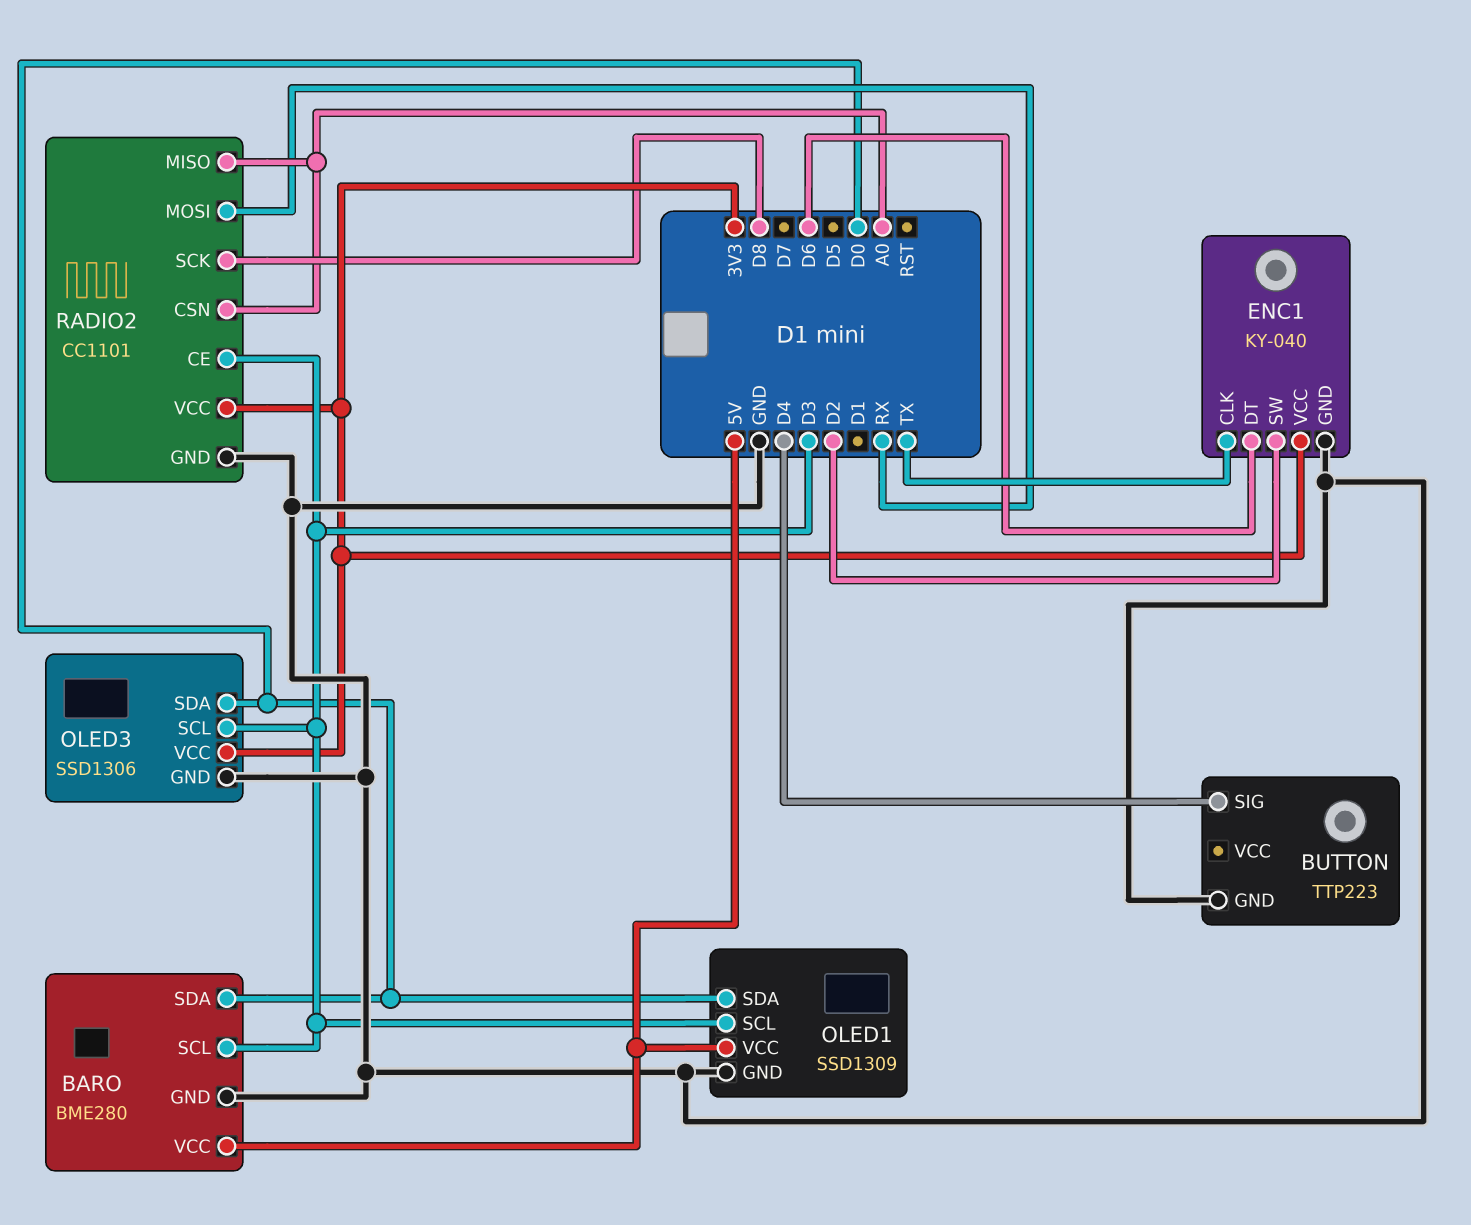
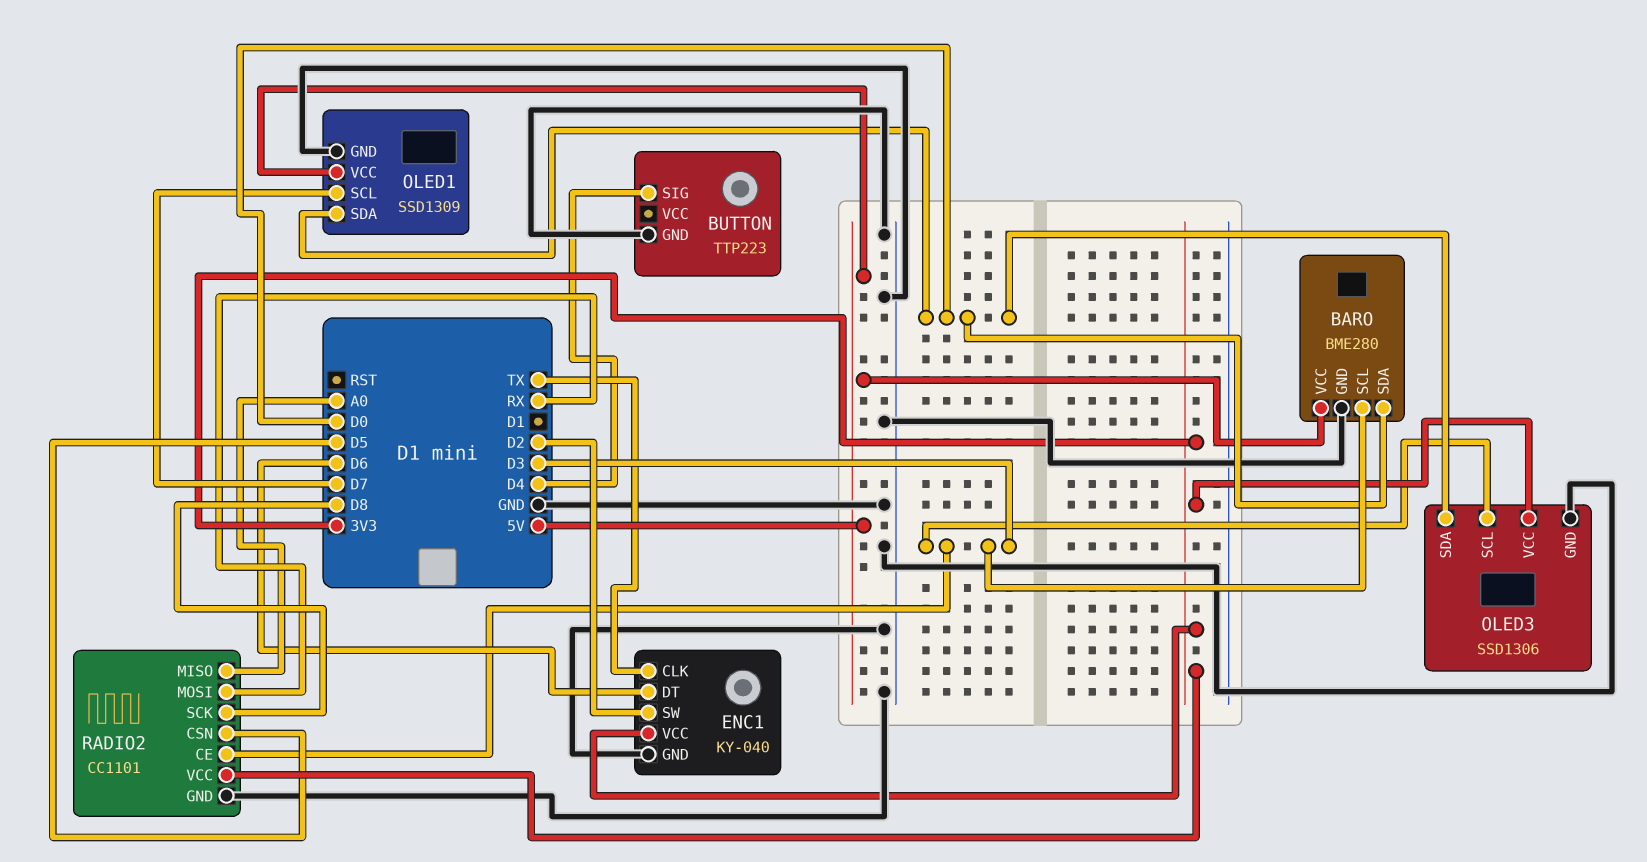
OLED1 pin SCL: D3 -> D7
RADIO2 pin CSN: A0 -> D5

